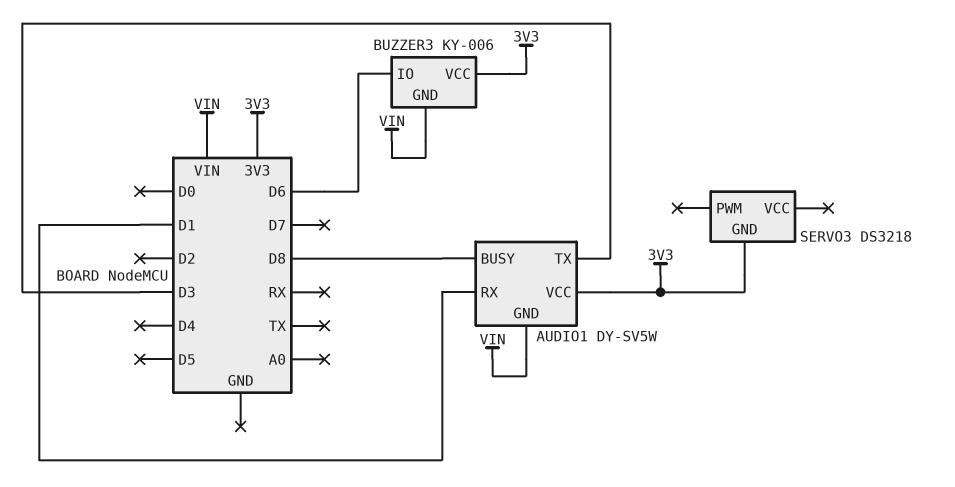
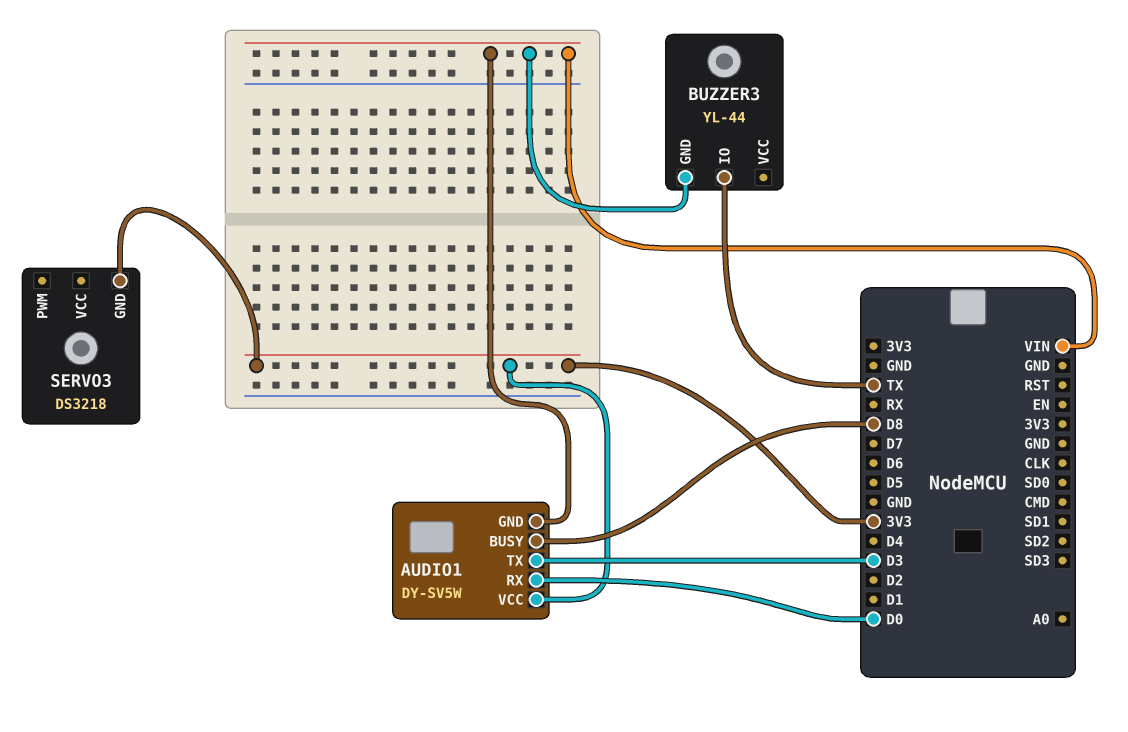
AUDIO1 pin RX: D1 -> D0
BUZZER3: KY-006 -> YL-44
BUZZER3 pin IO: D6 -> TX
BUZZER3 pin VCC: 3V3 -> none

